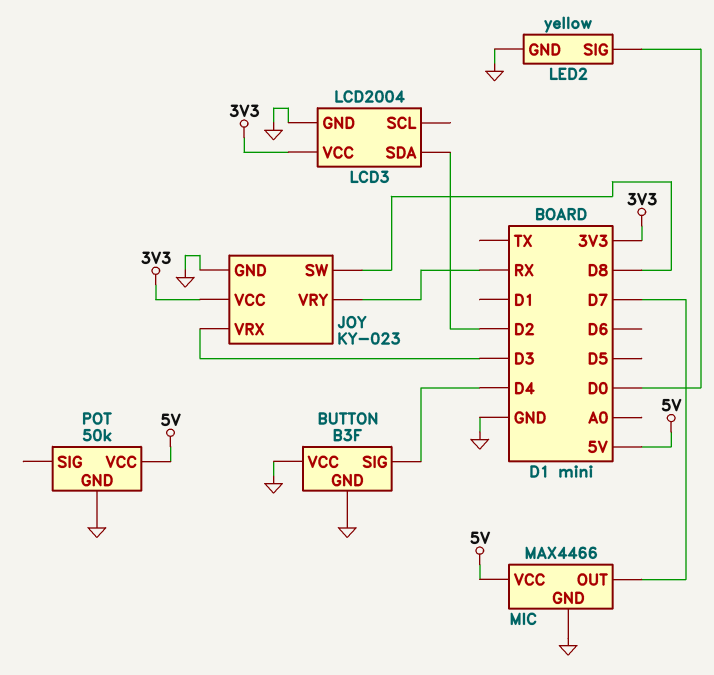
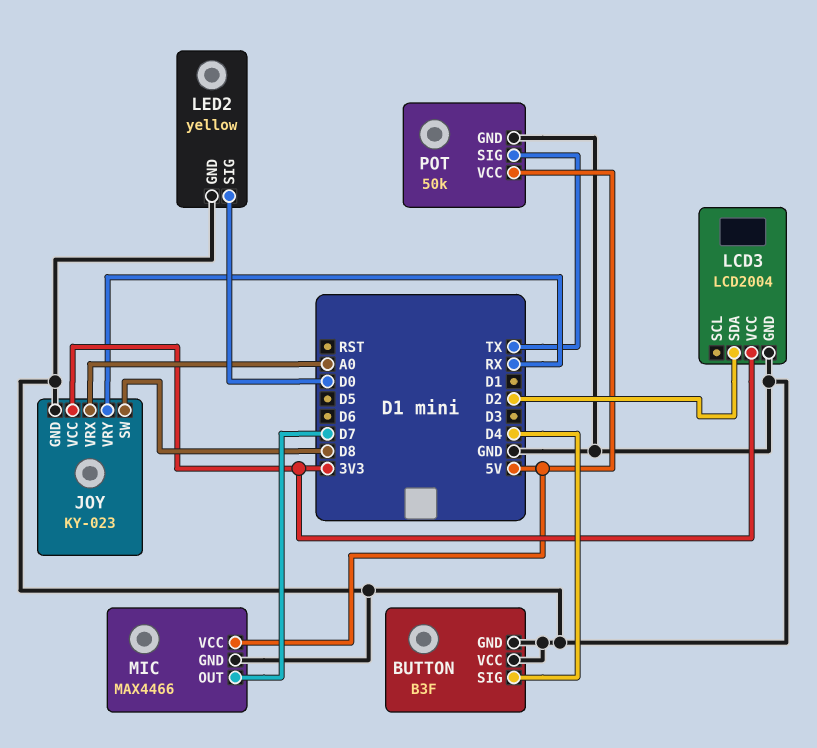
JOY pin VRX: D3 -> A0
POT pin SIG: none -> TX

